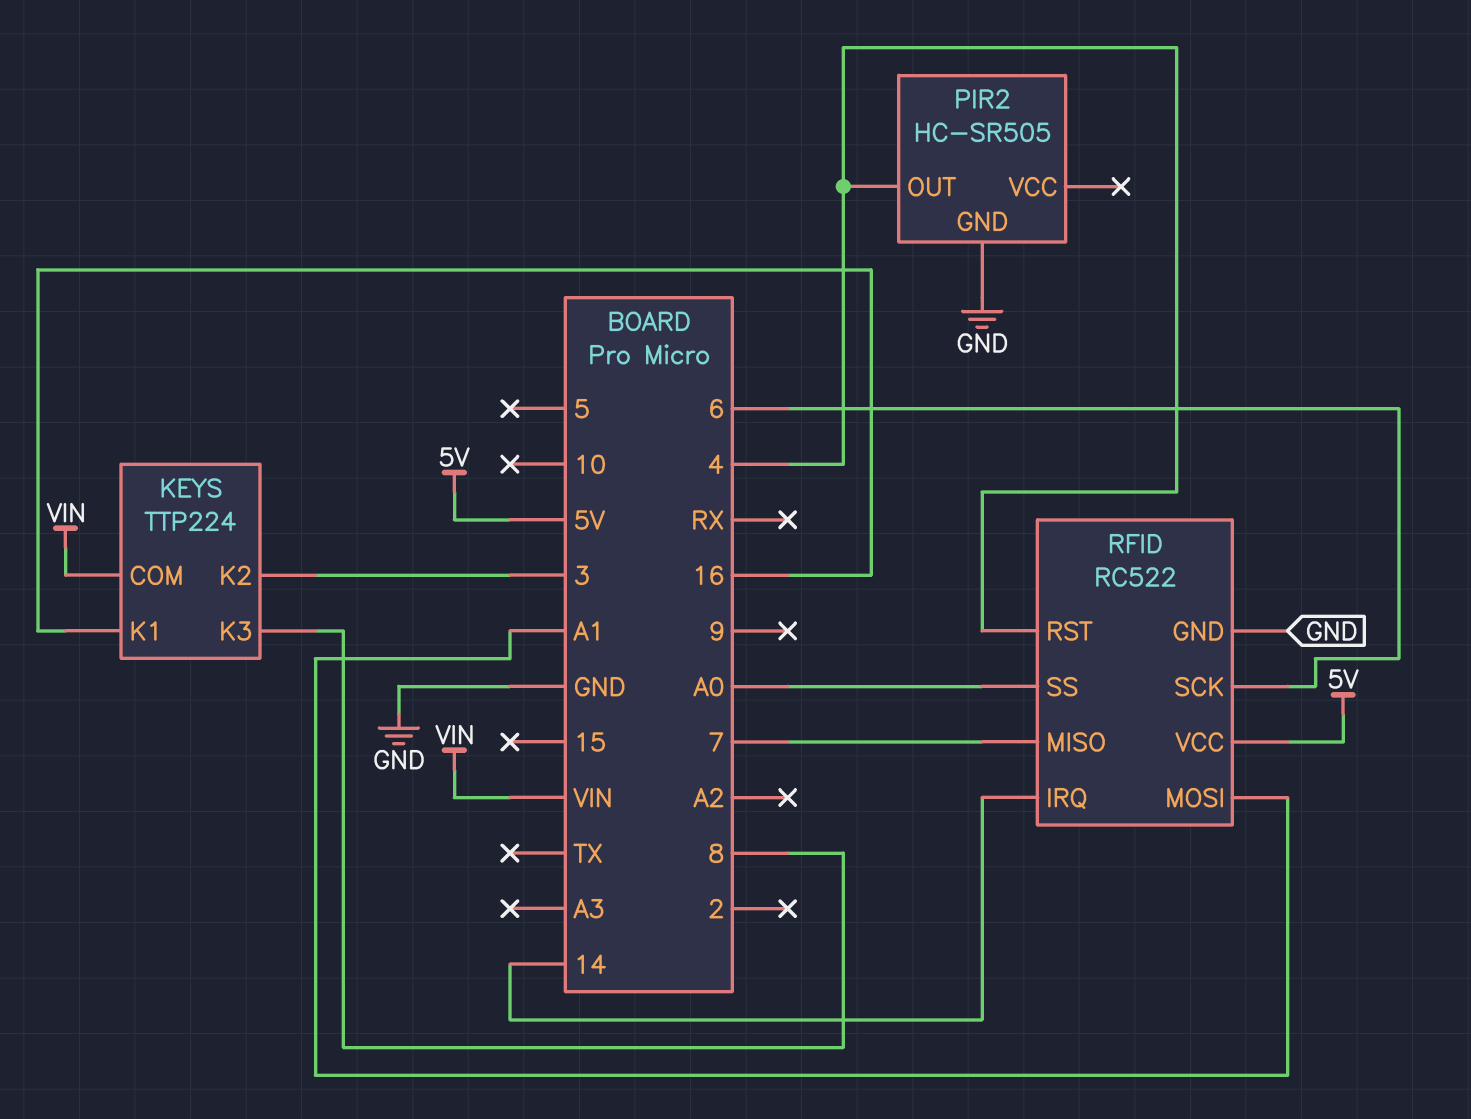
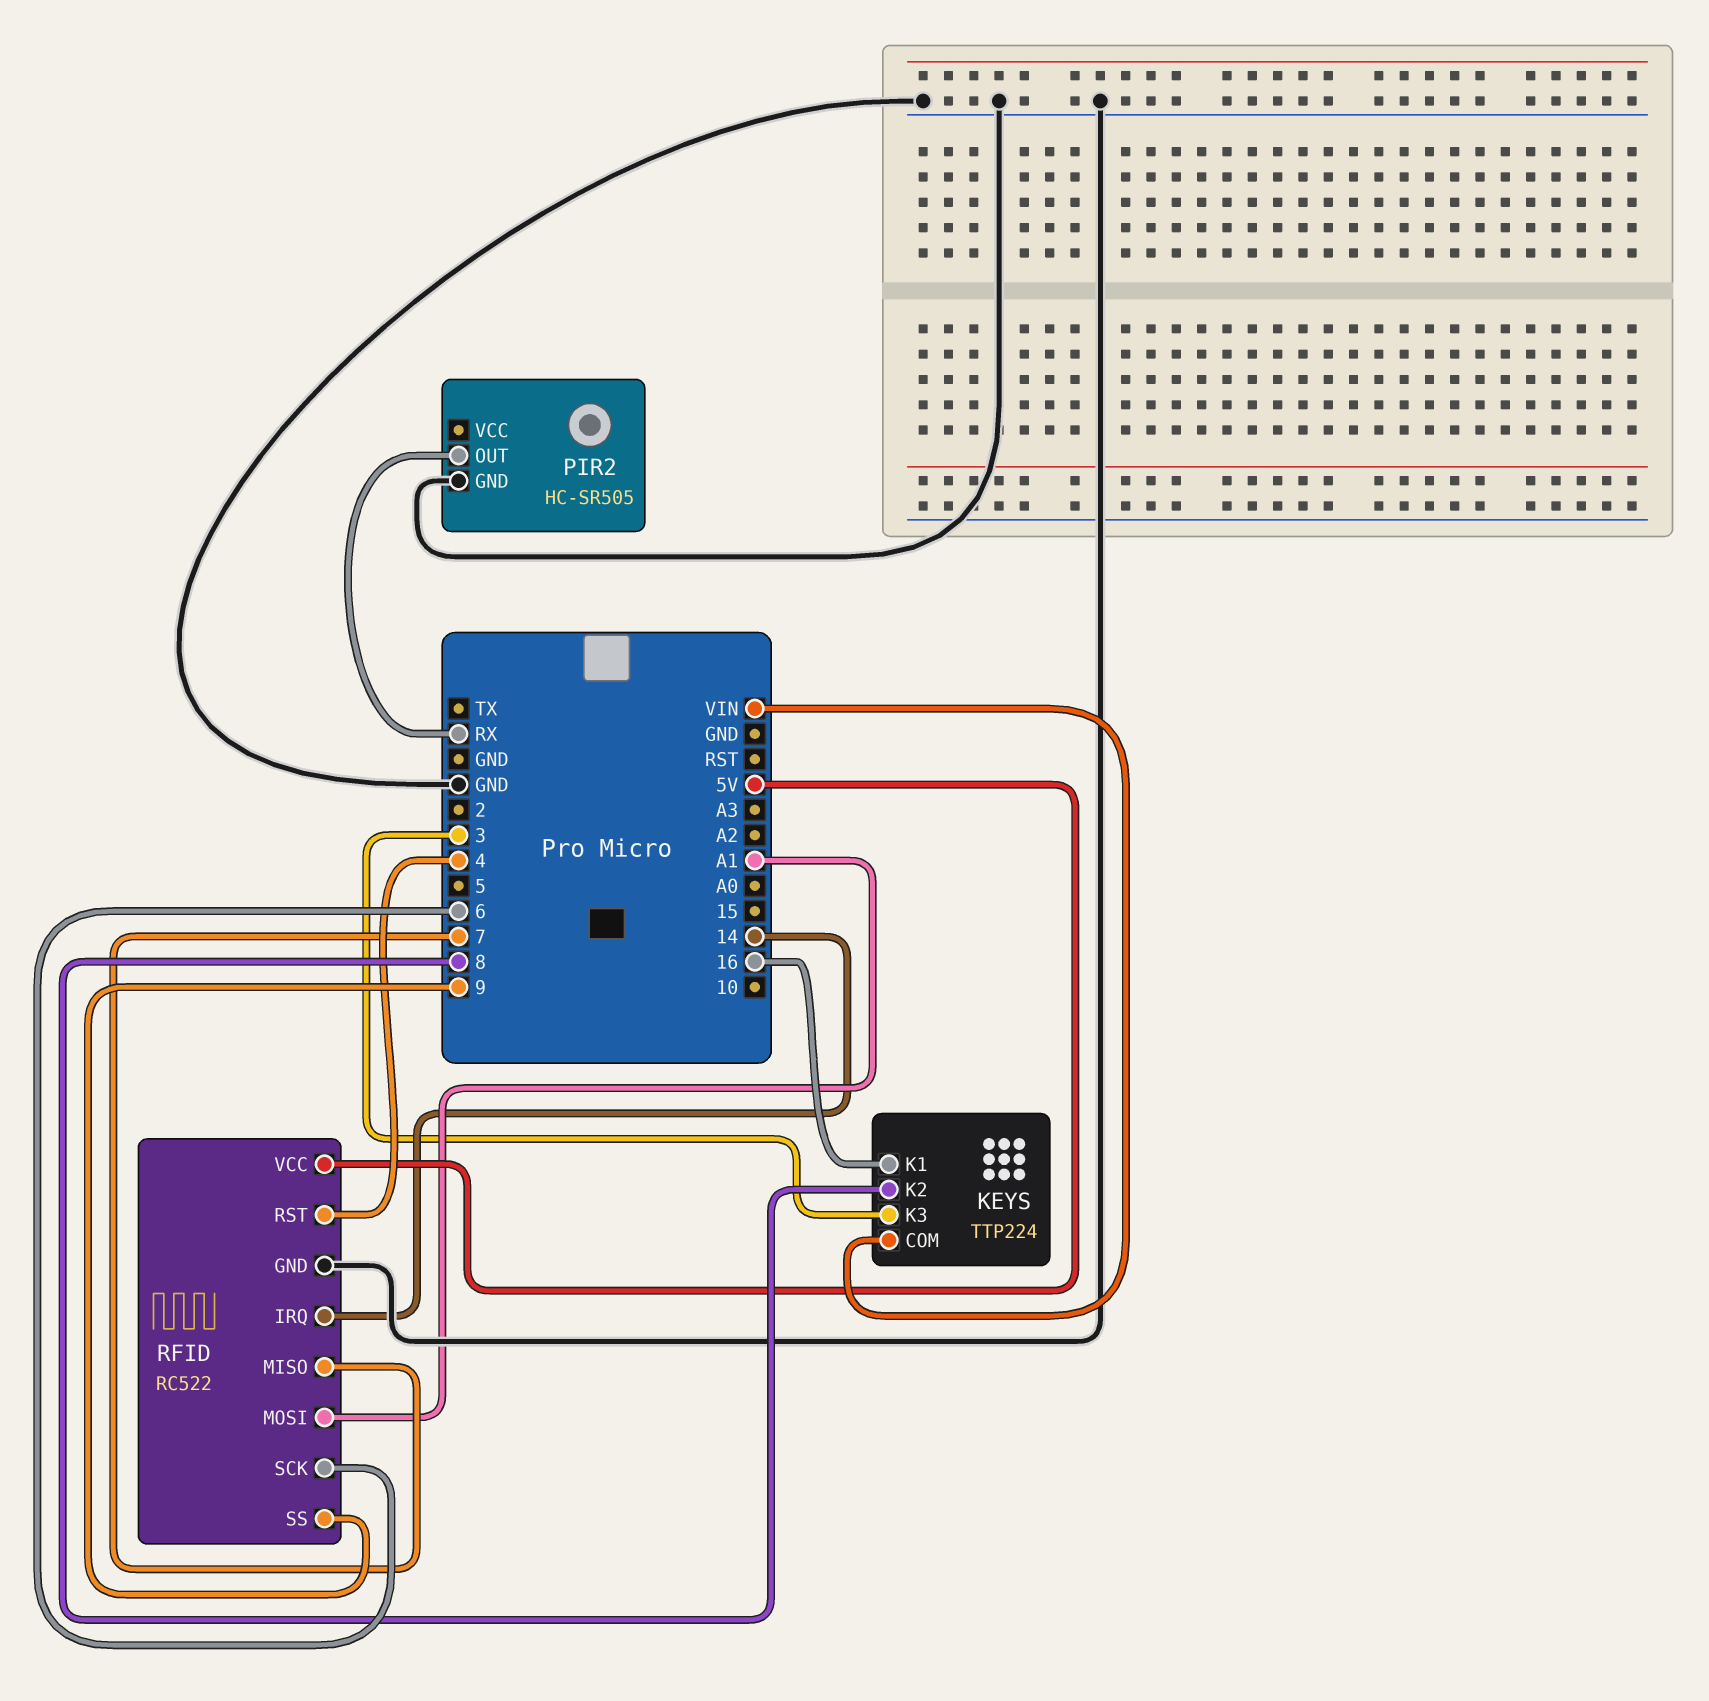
KEYS pin K2: 3 -> 8
KEYS pin K3: 8 -> 3
PIR2 pin OUT: 4 -> RX
RFID pin SS: A0 -> 9

